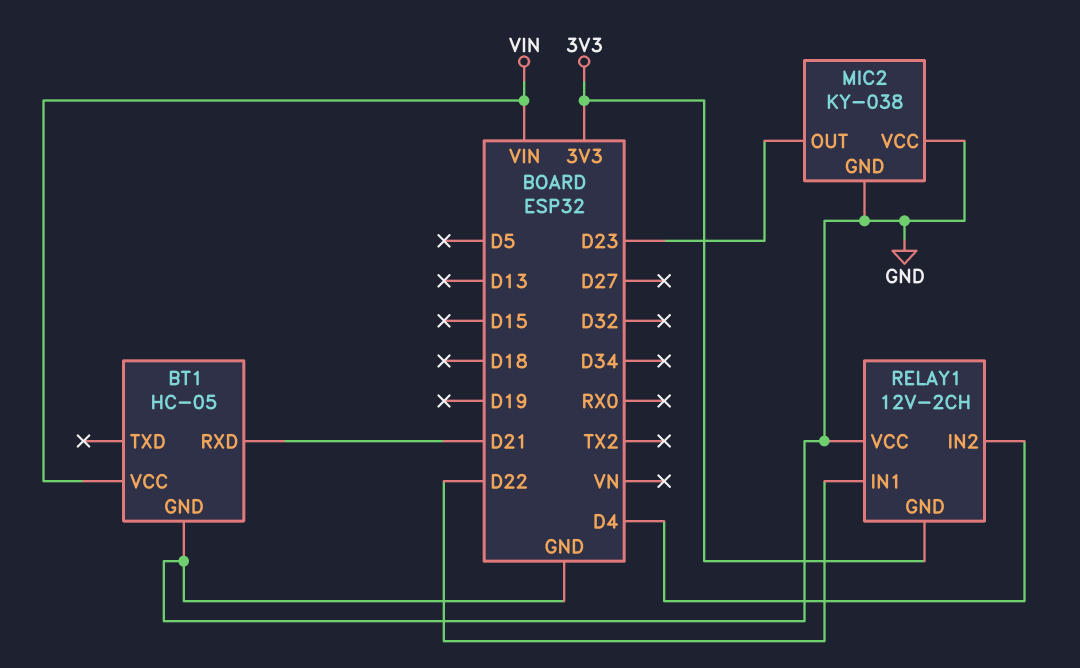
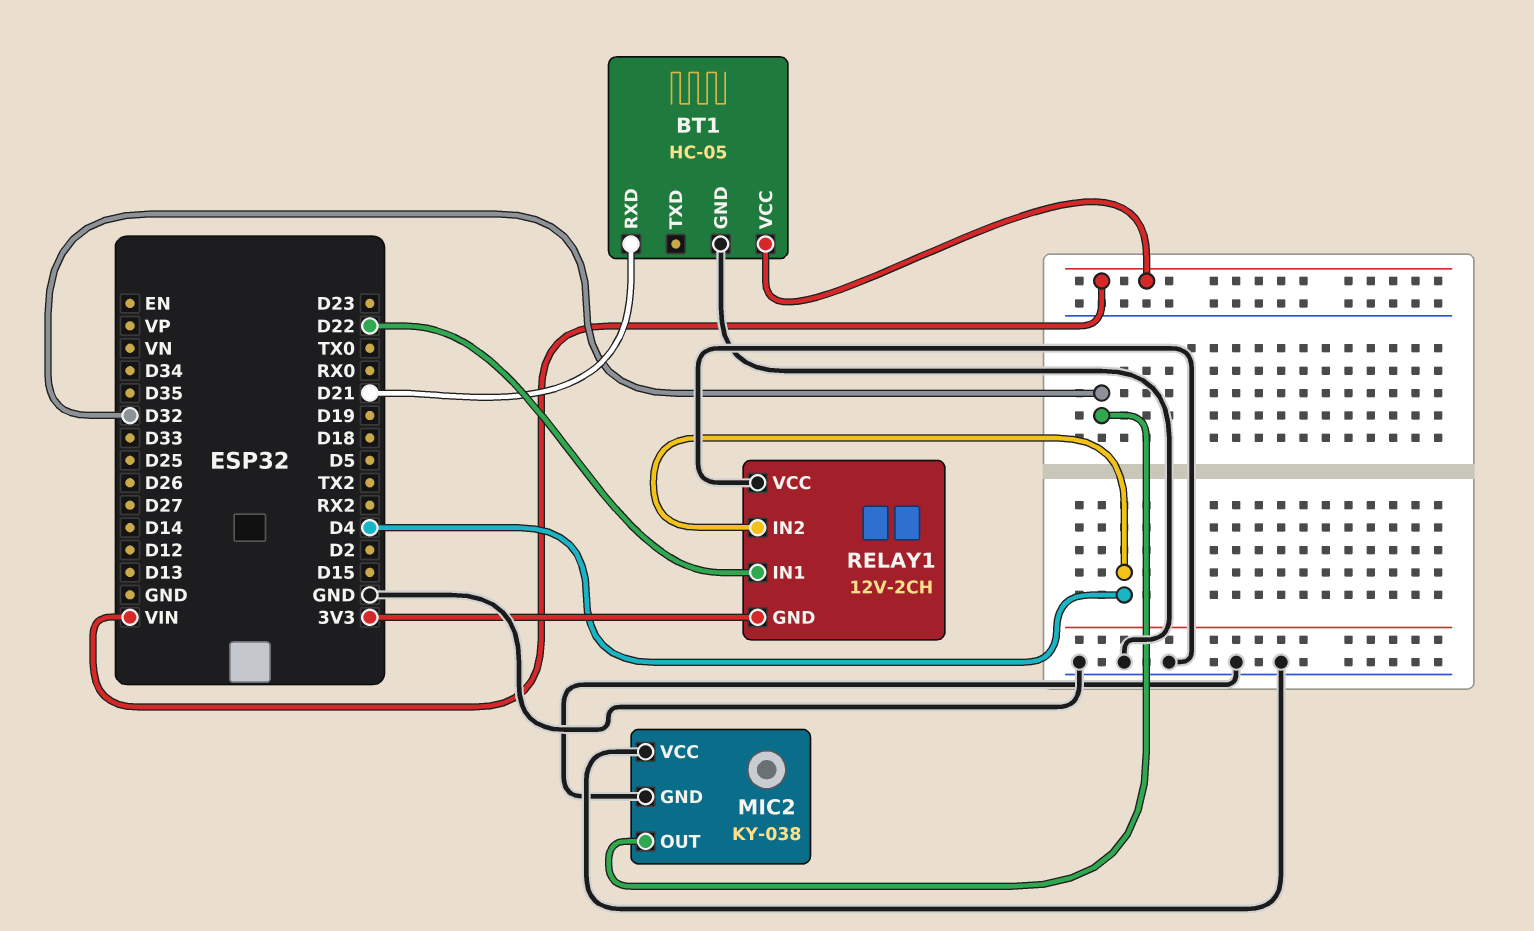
MIC2 pin OUT: D23 -> D32

